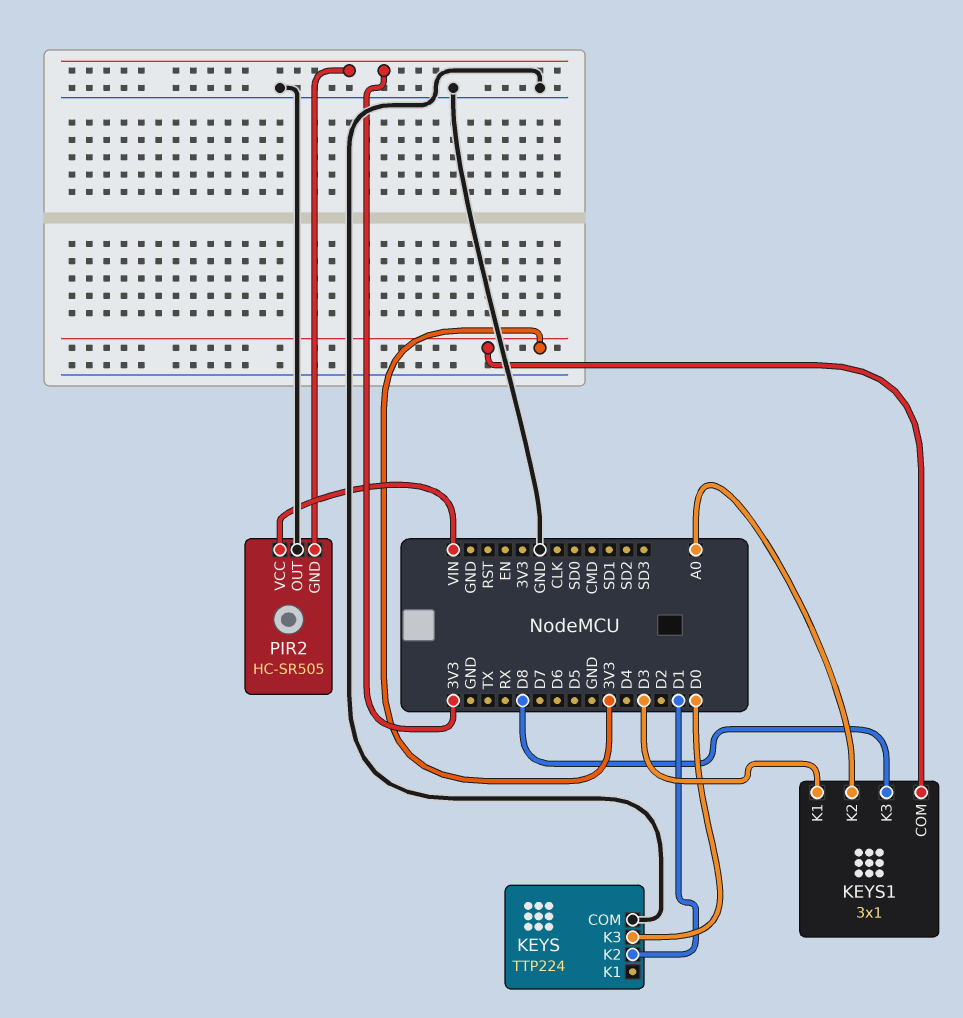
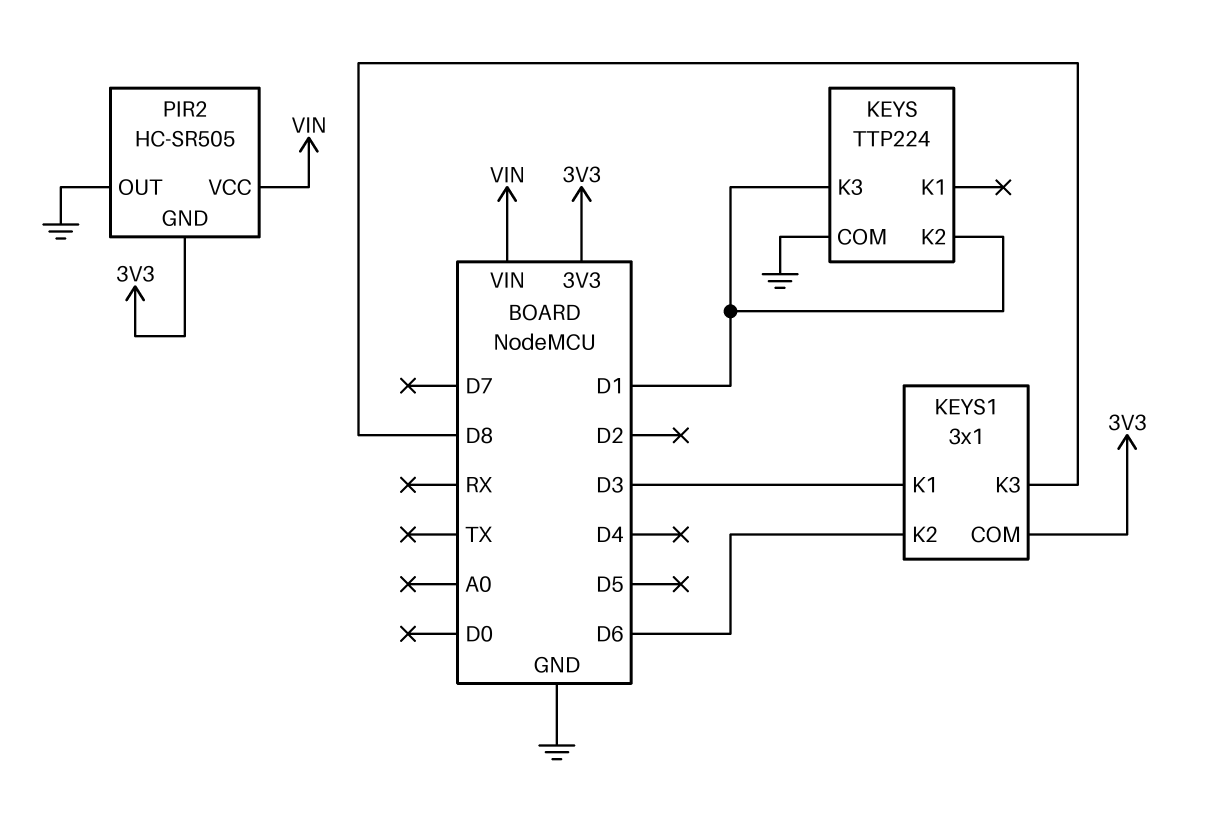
KEYS pin K3: D0 -> D1
KEYS1 pin K2: A0 -> D6

